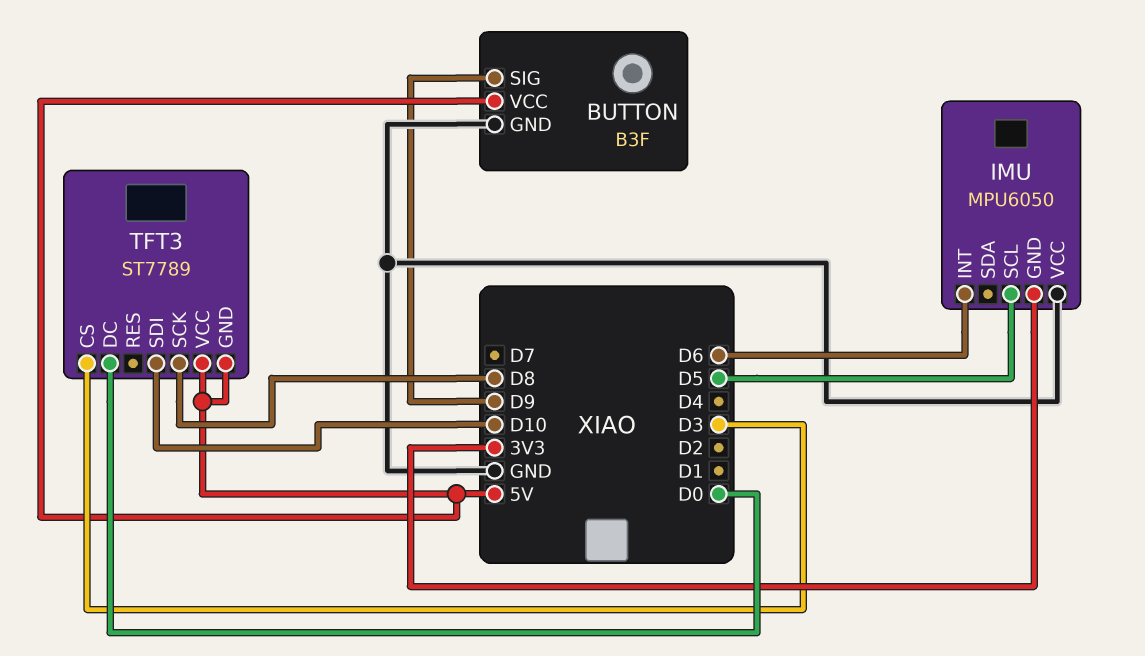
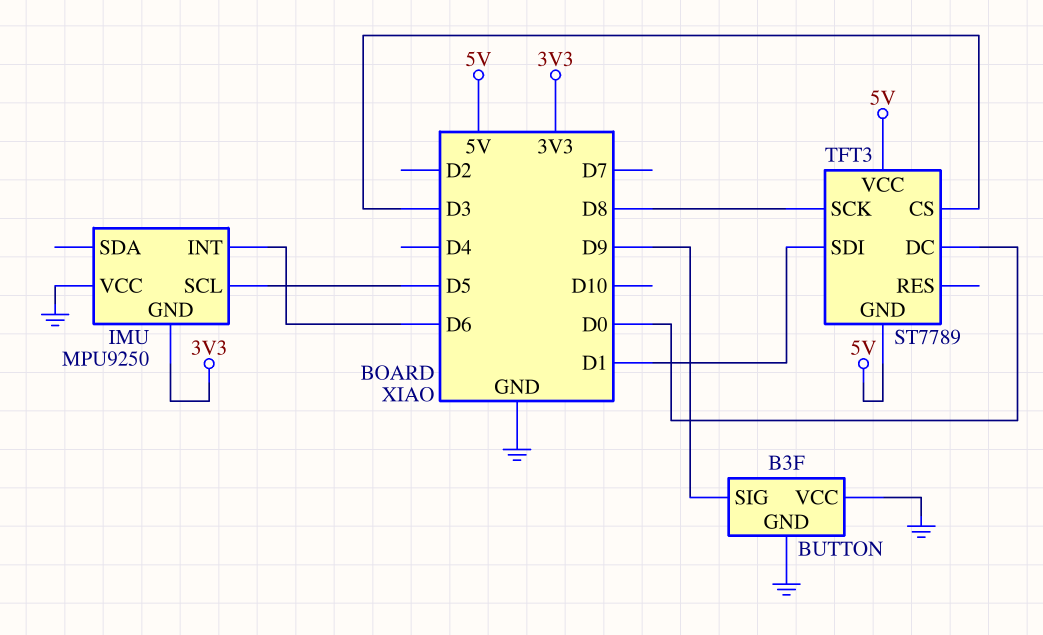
BUTTON pin VCC: 5V -> GND
IMU: MPU6050 -> MPU9250
TFT3 pin SDI: D10 -> D1

